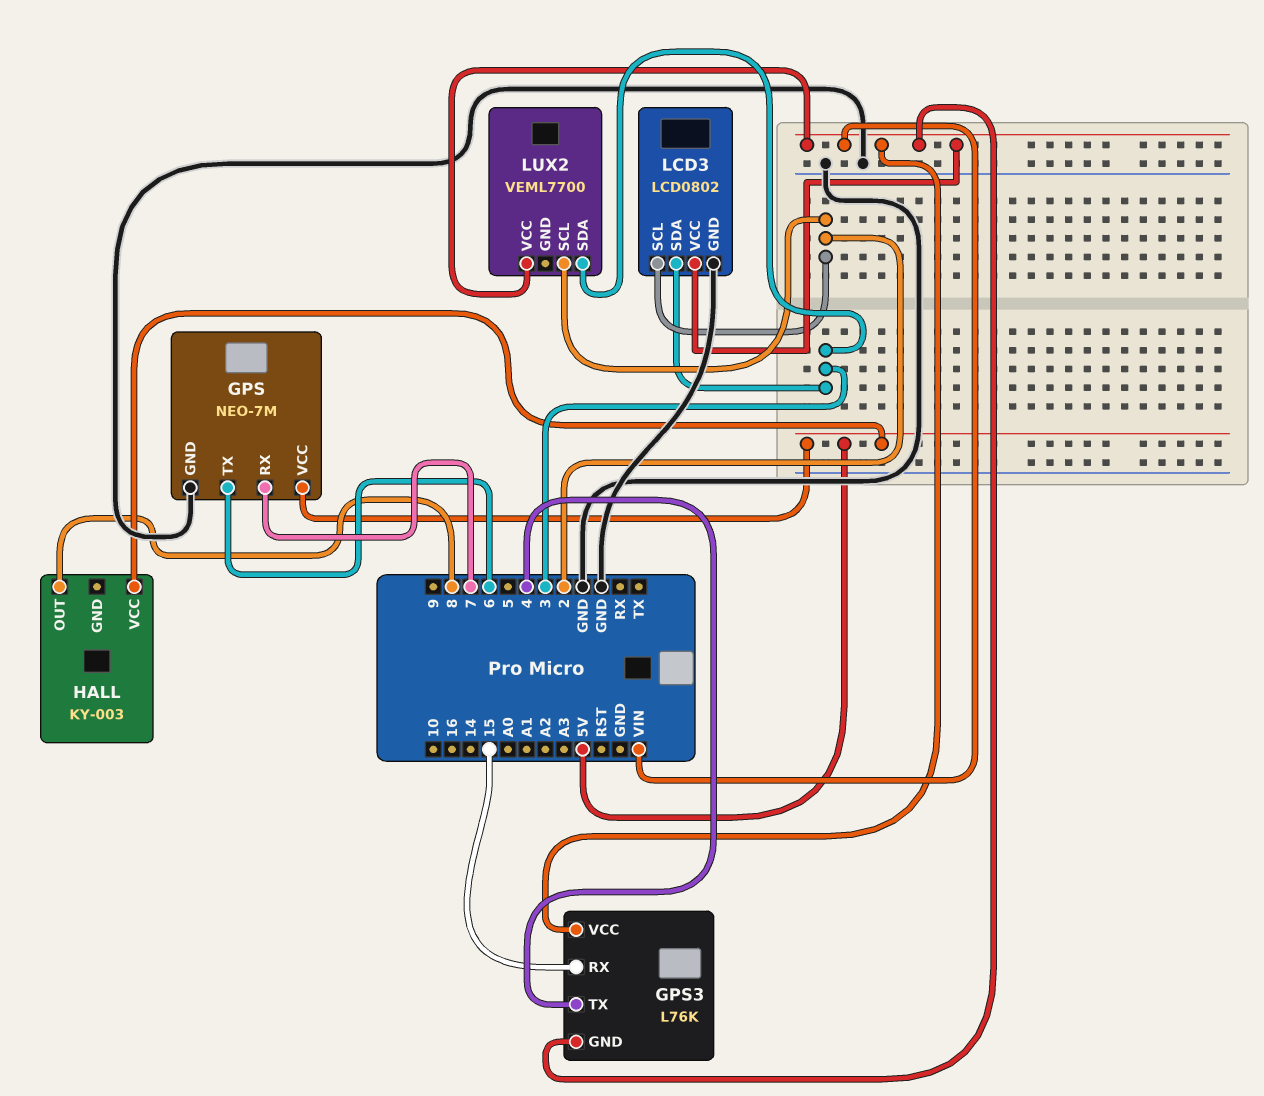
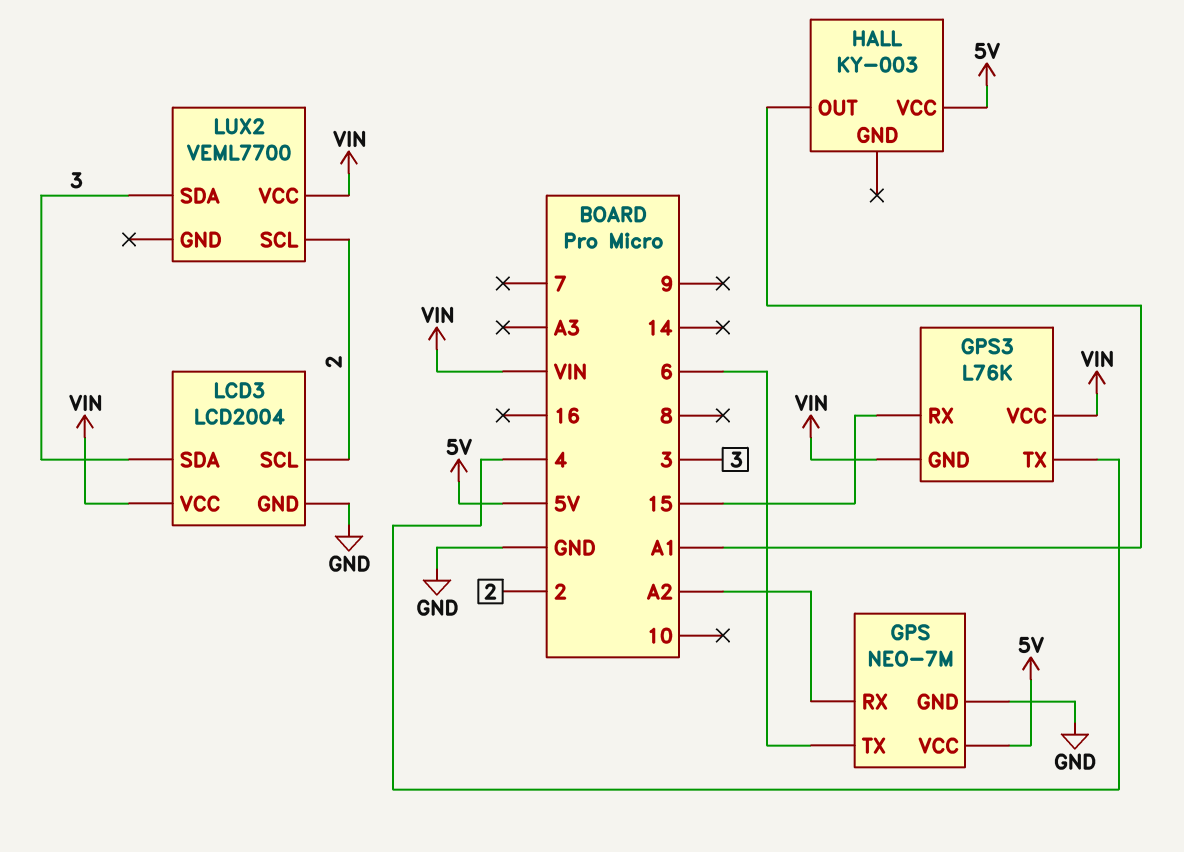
GPS pin RX: 7 -> A2
HALL pin OUT: 8 -> A1
LCD3: LCD0802 -> LCD2004

